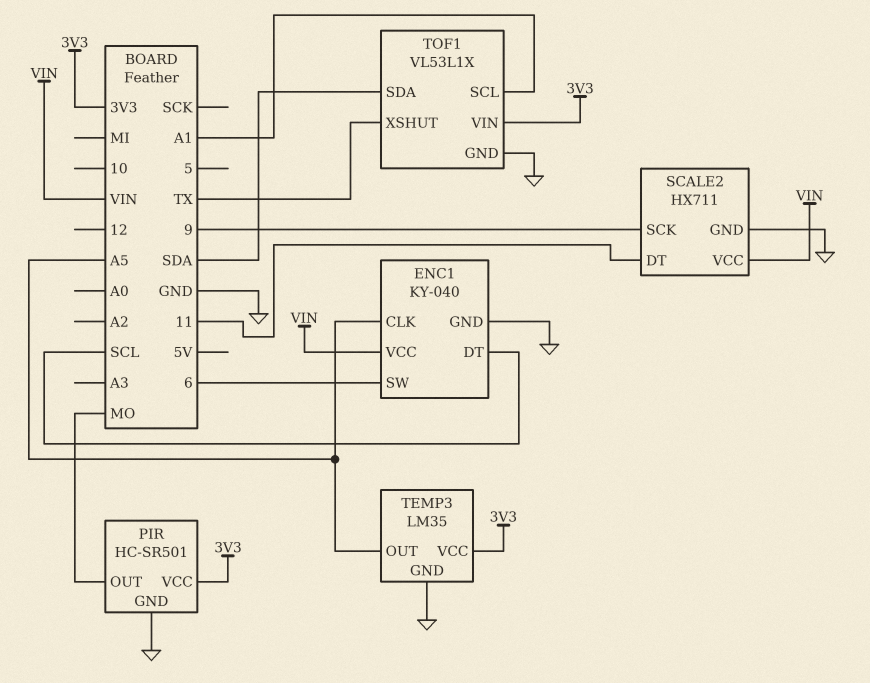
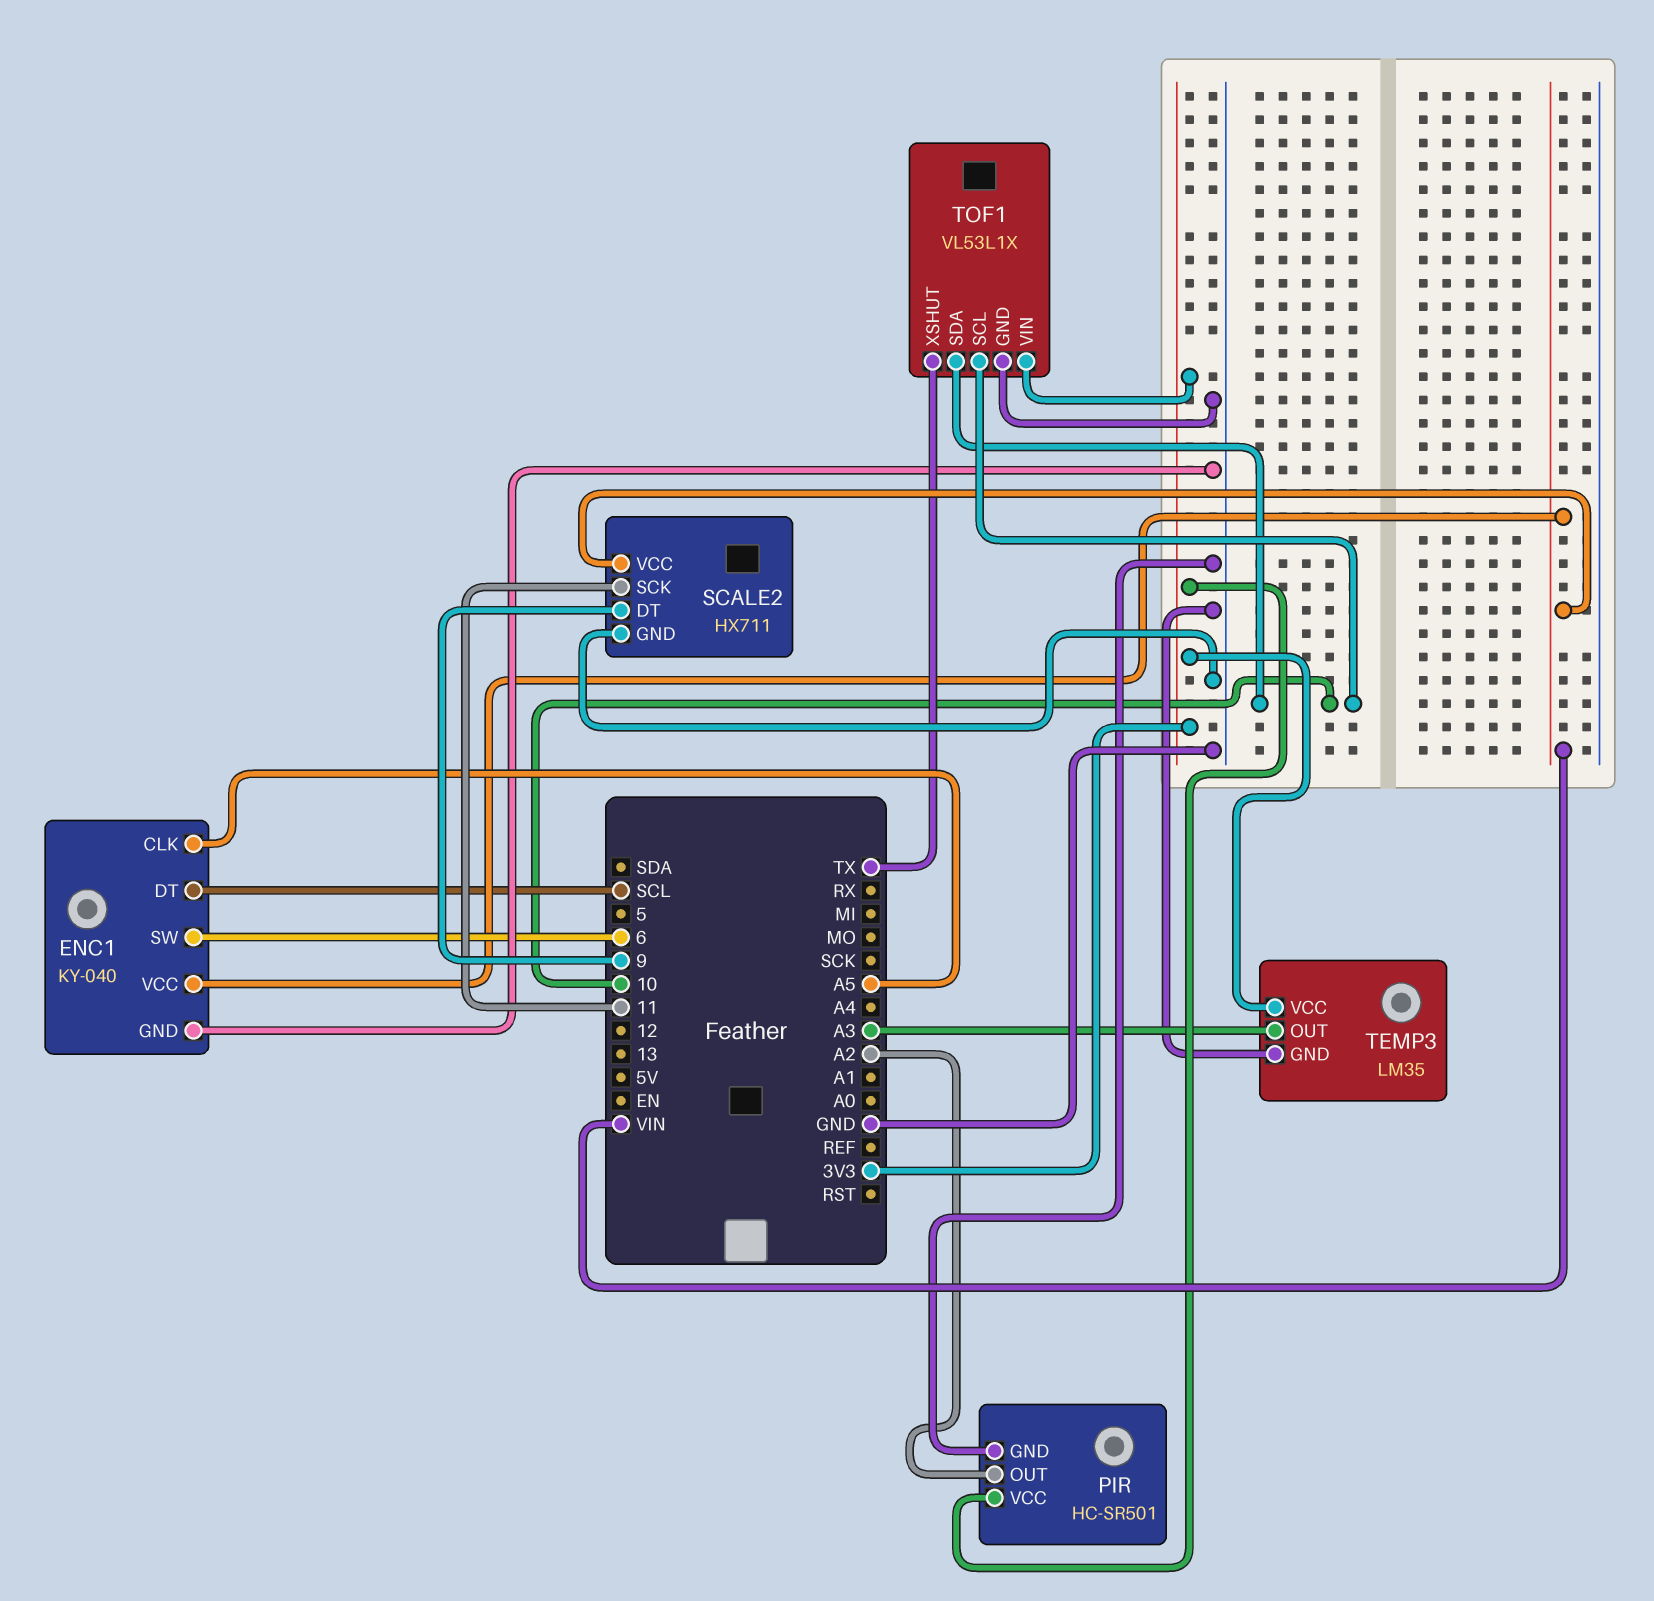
PIR pin OUT: MO -> A2
SCALE2 pin DT: 11 -> 9
SCALE2 pin SCK: 9 -> 11
TEMP3 pin OUT: A5 -> A3
TOF1 pin SCL: A1 -> 10
TOF1 pin SDA: SDA -> 10

